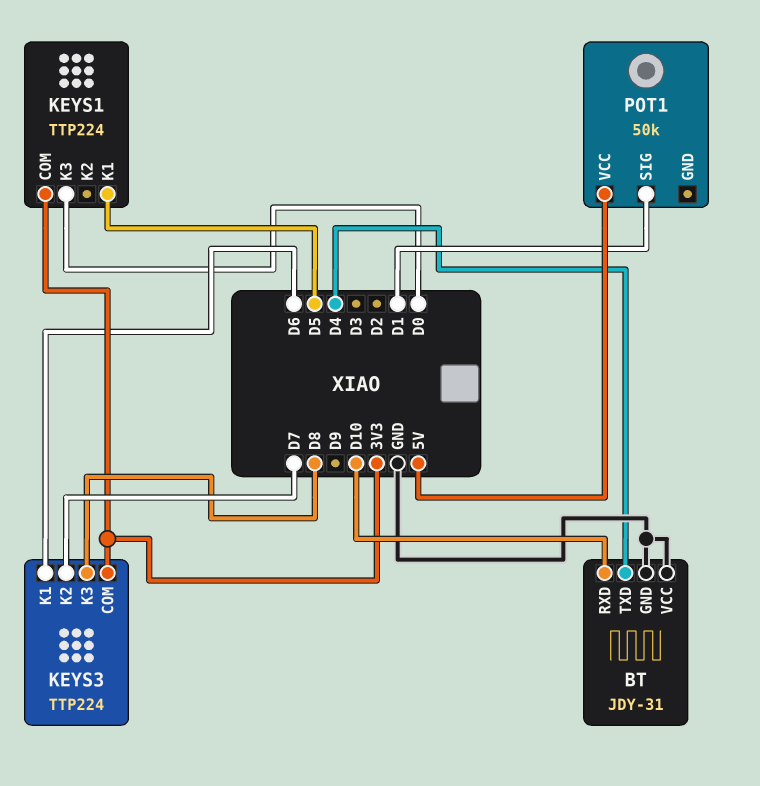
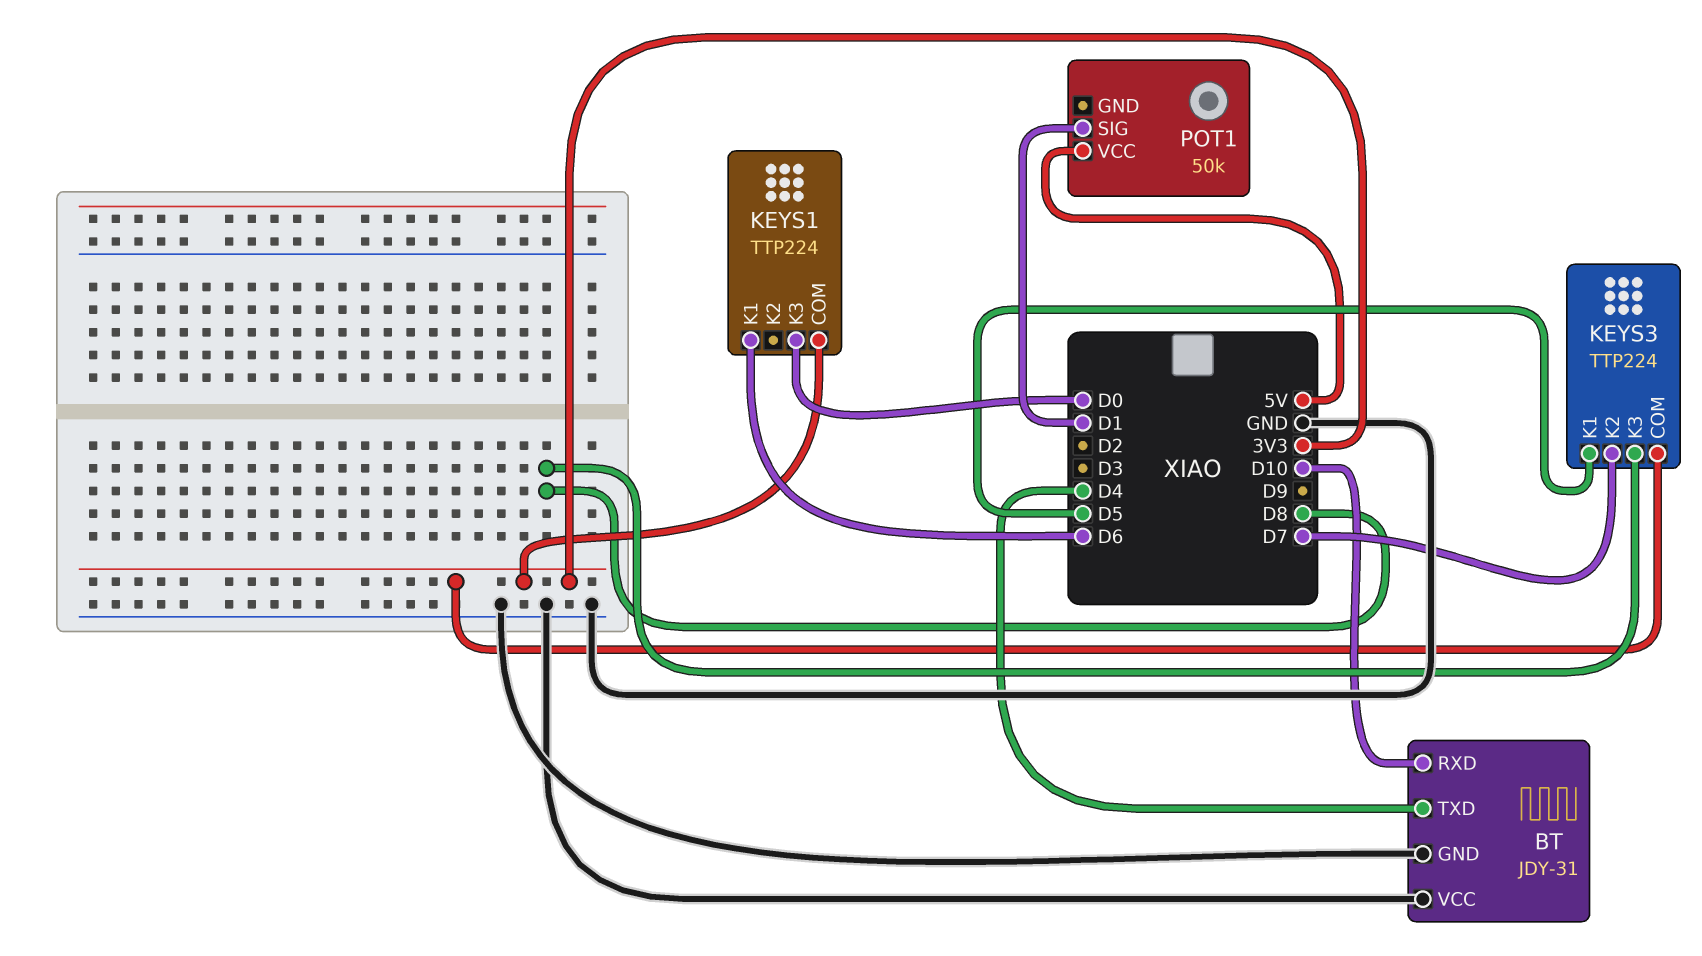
KEYS1 pin K1: D5 -> D6
KEYS3 pin K1: D6 -> D5

